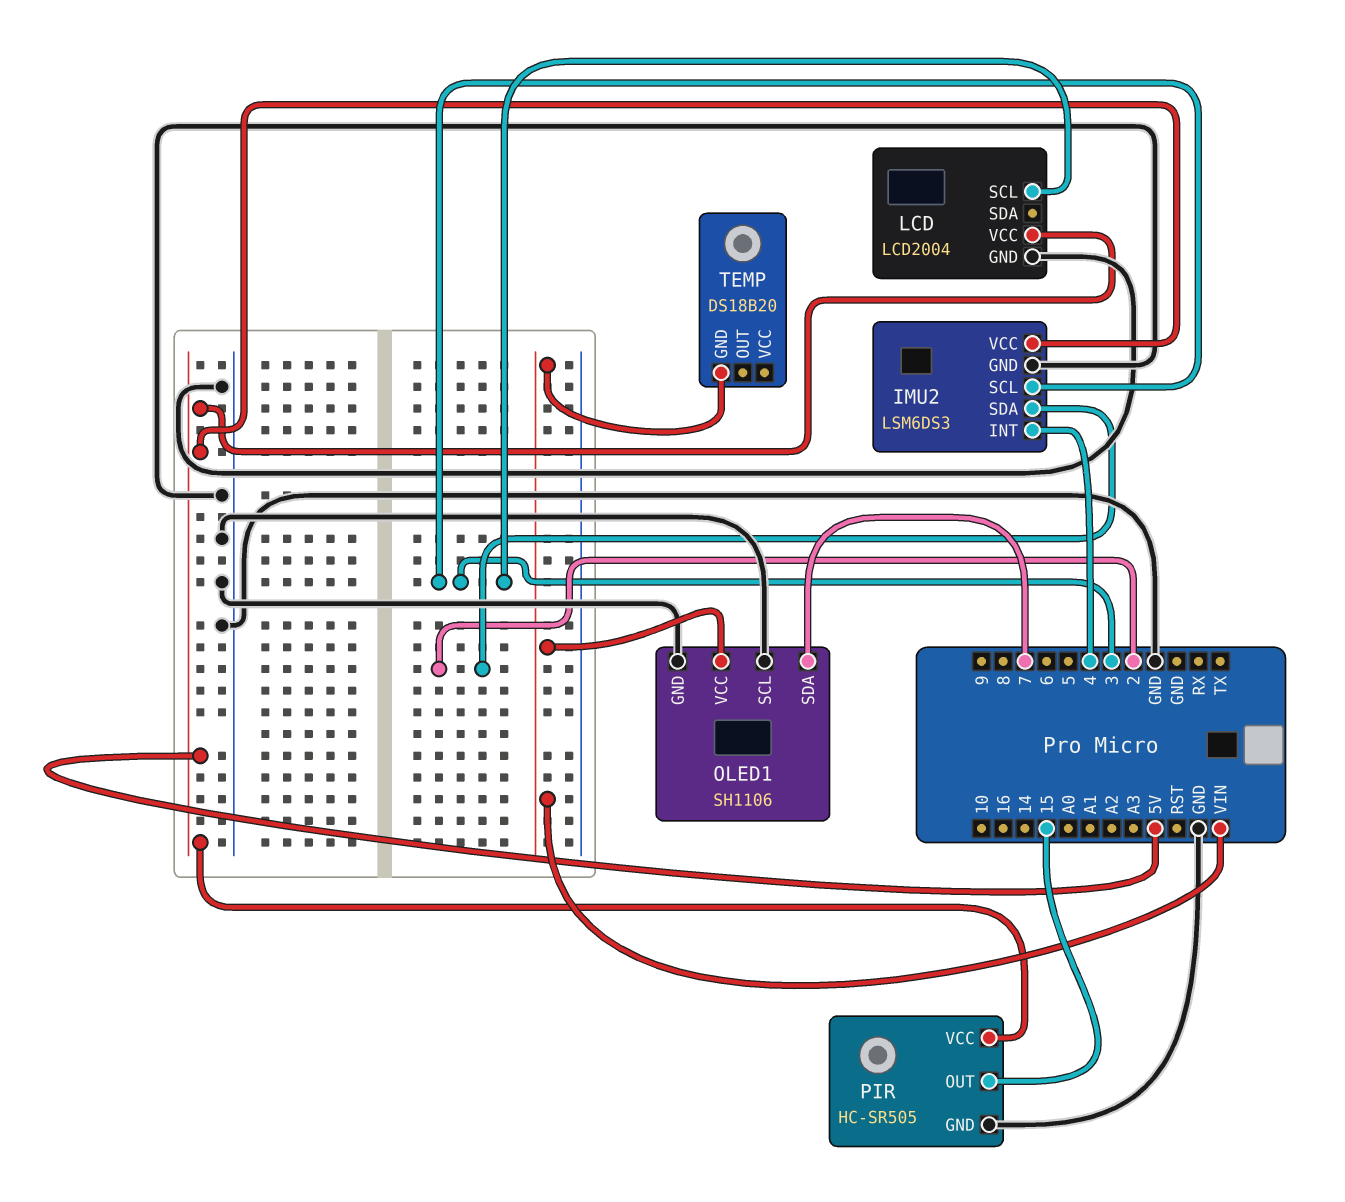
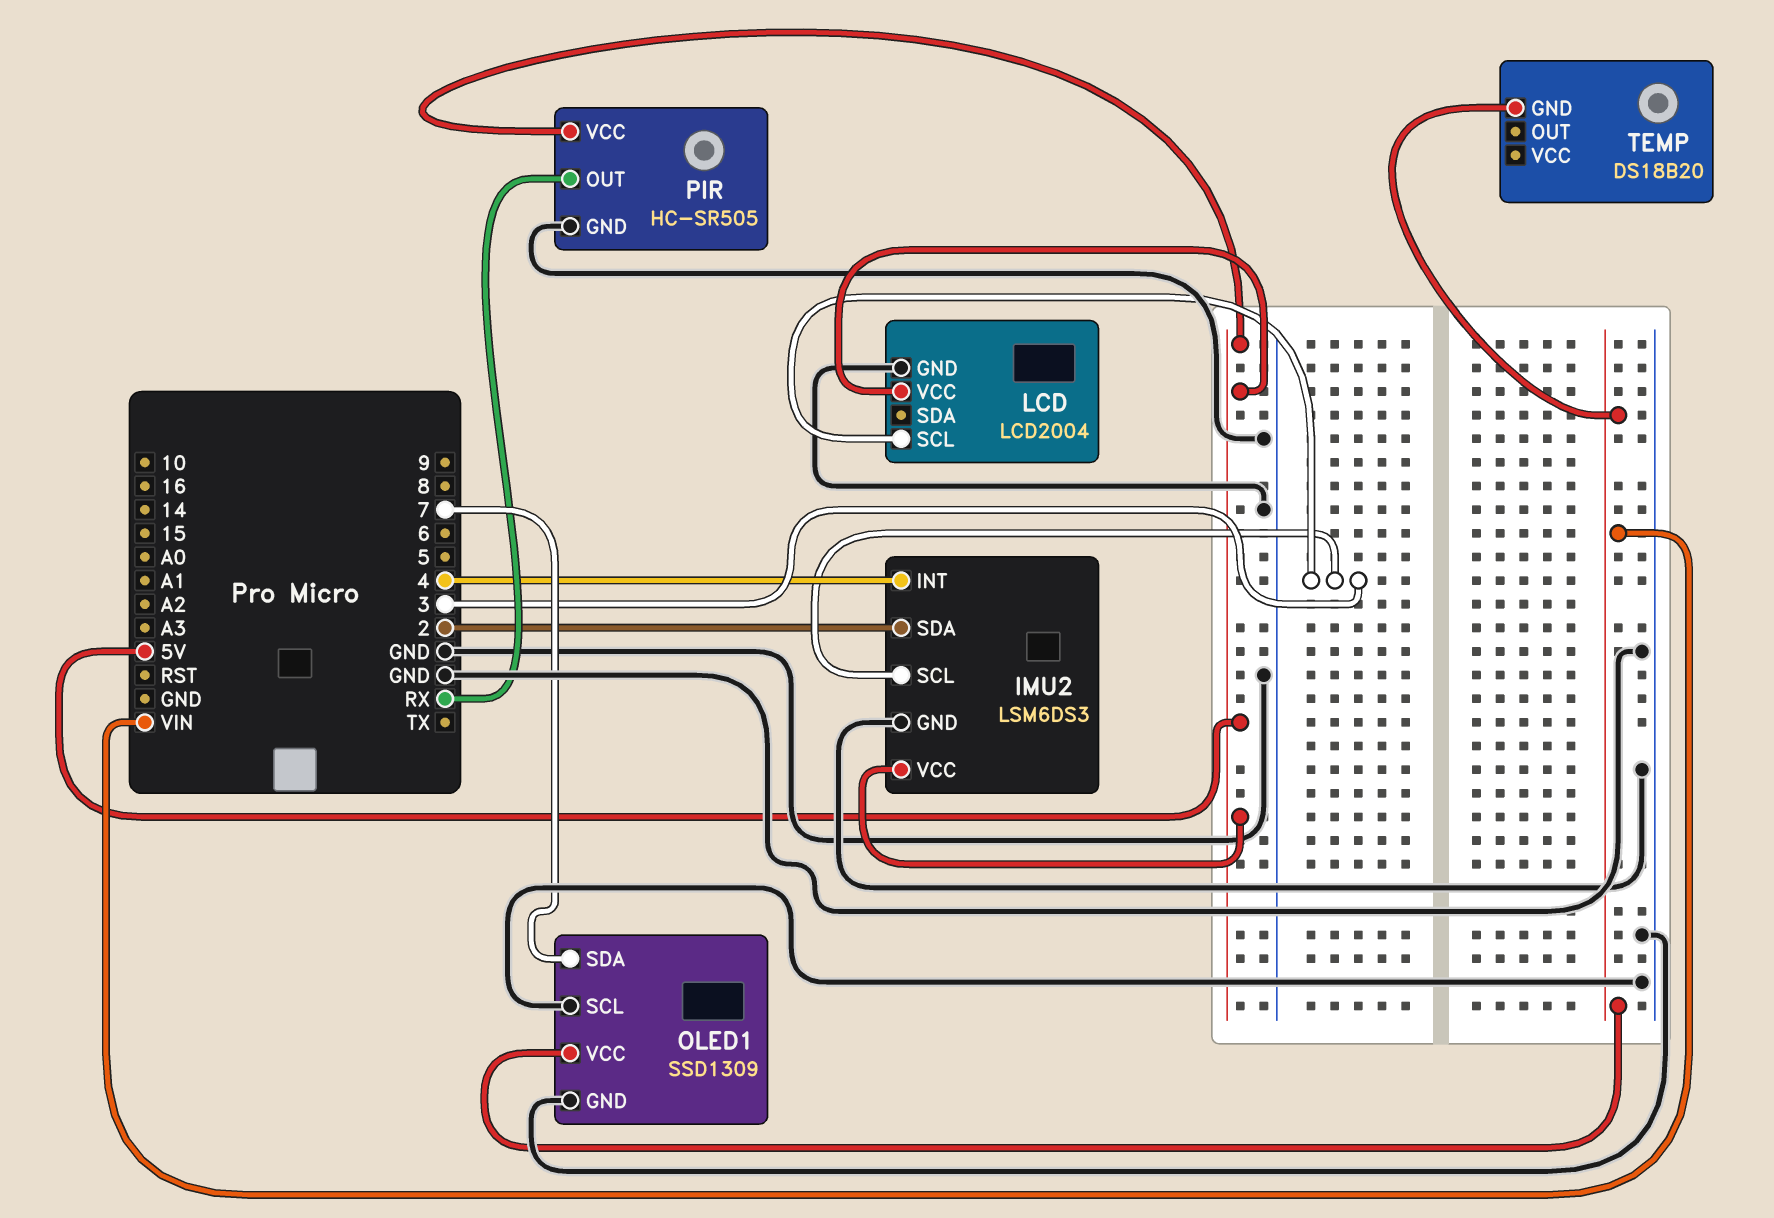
OLED1: SH1106 -> SSD1309
PIR pin OUT: 15 -> RX

